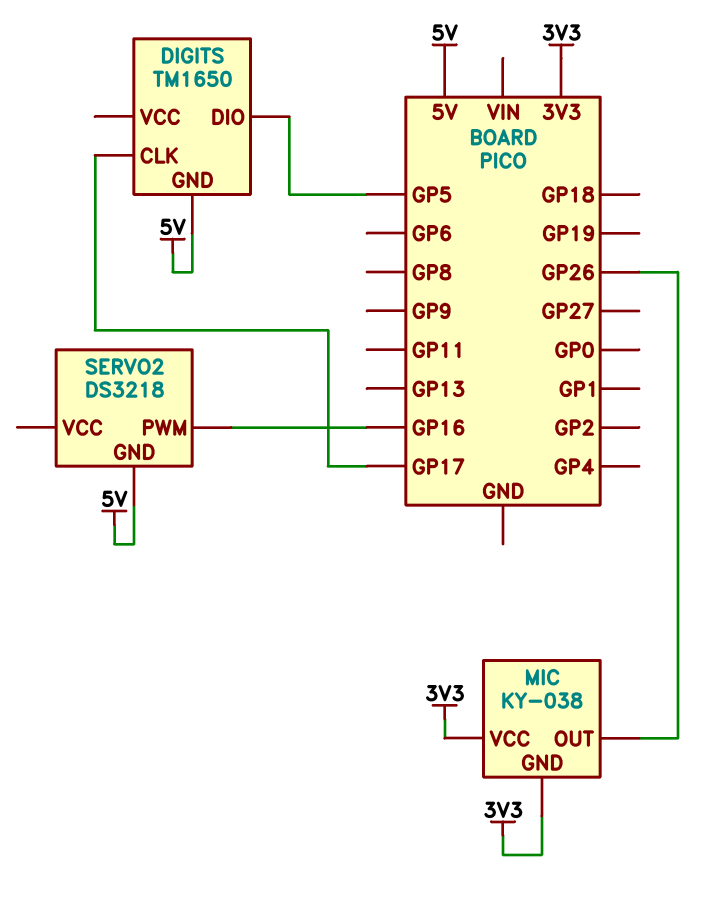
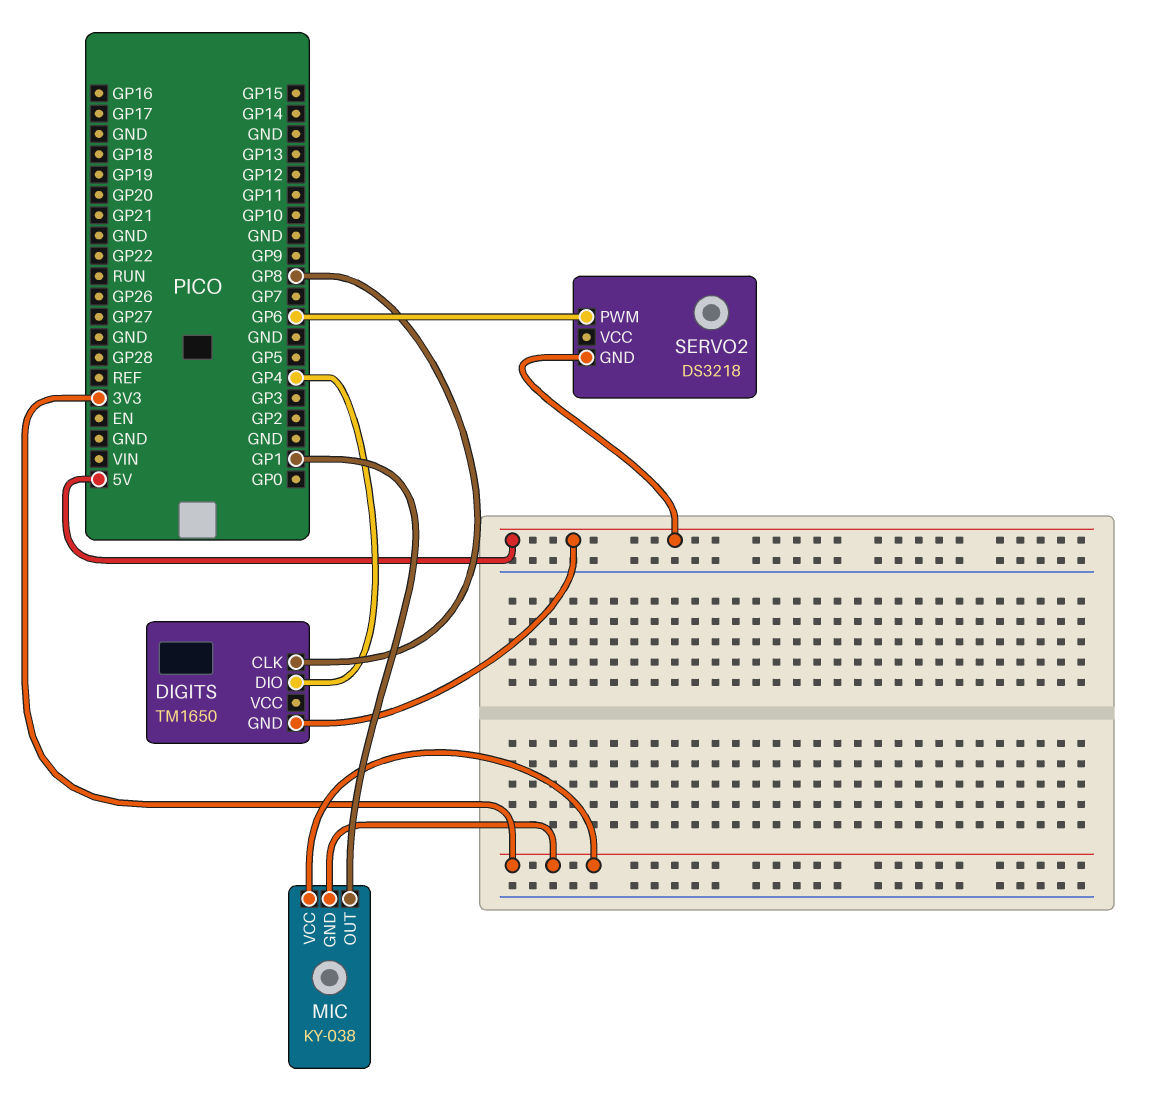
DIGITS pin CLK: GP17 -> GP8
DIGITS pin DIO: GP5 -> GP4
MIC pin OUT: GP26 -> GP1
SERVO2 pin PWM: GP16 -> GP6

